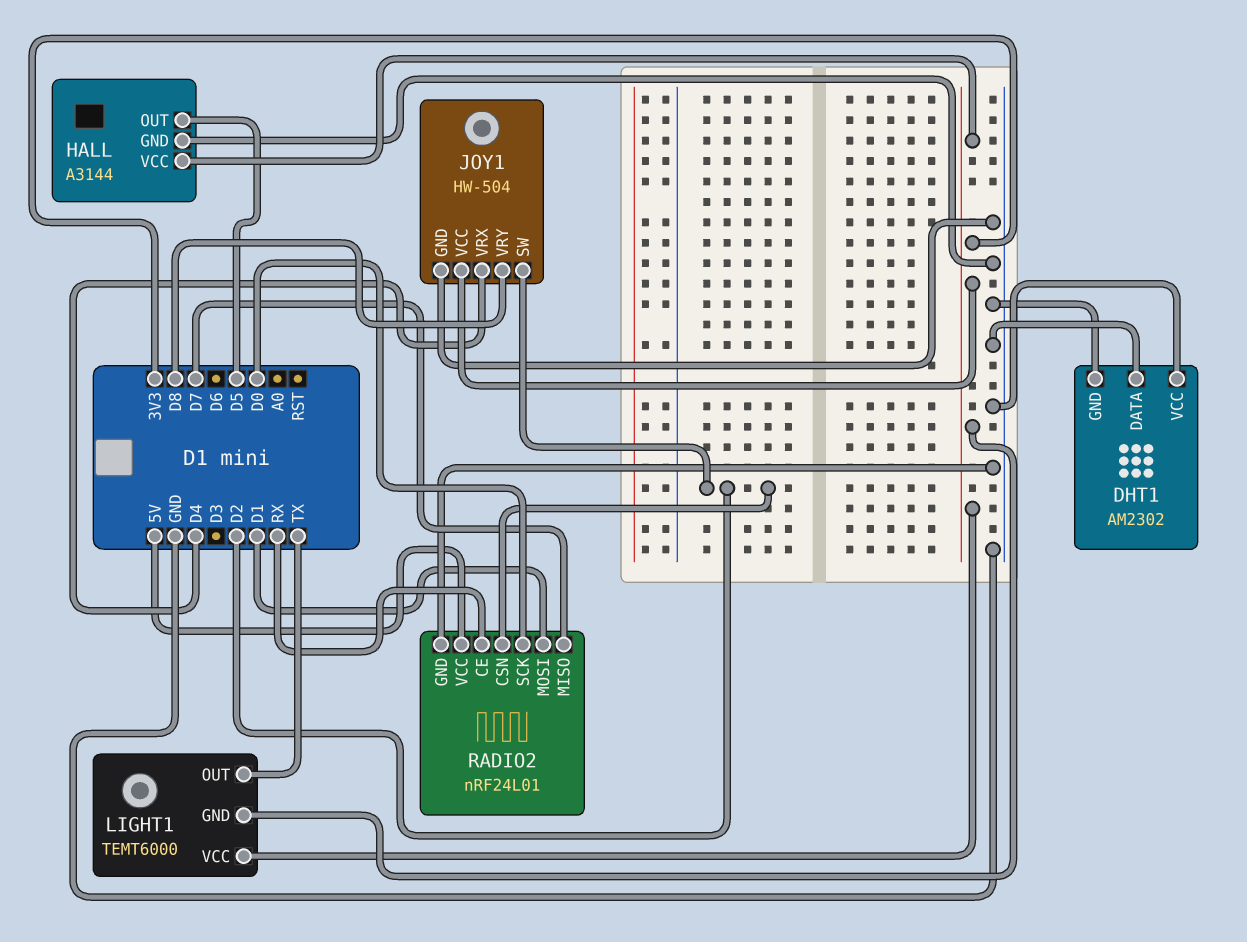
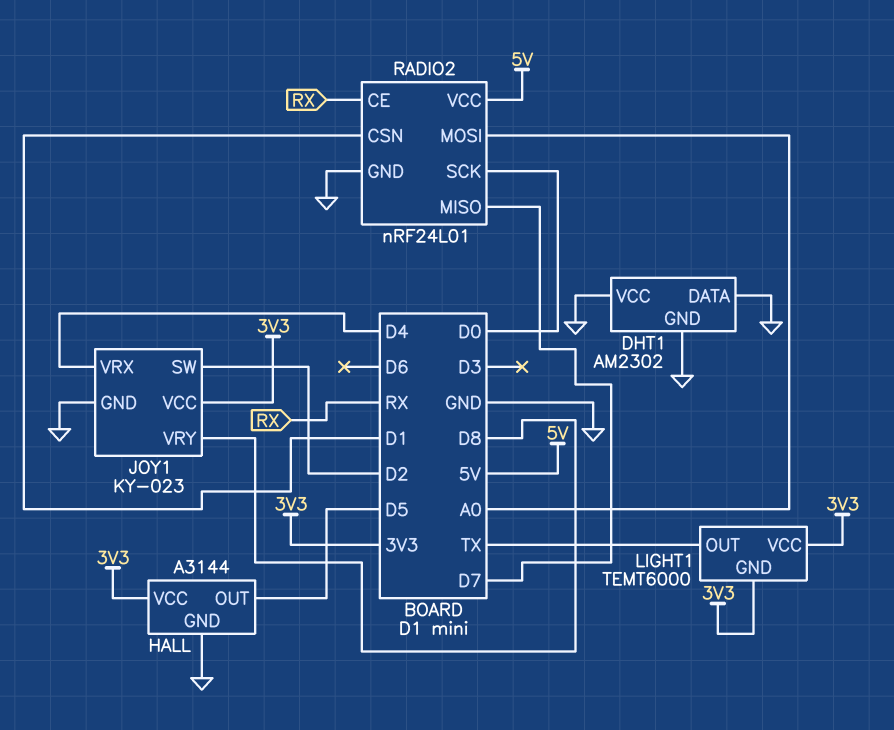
JOY1: HW-504 -> KY-023
RADIO2 pin CSN: D2 -> D1
RADIO2 pin MOSI: D1 -> A0

